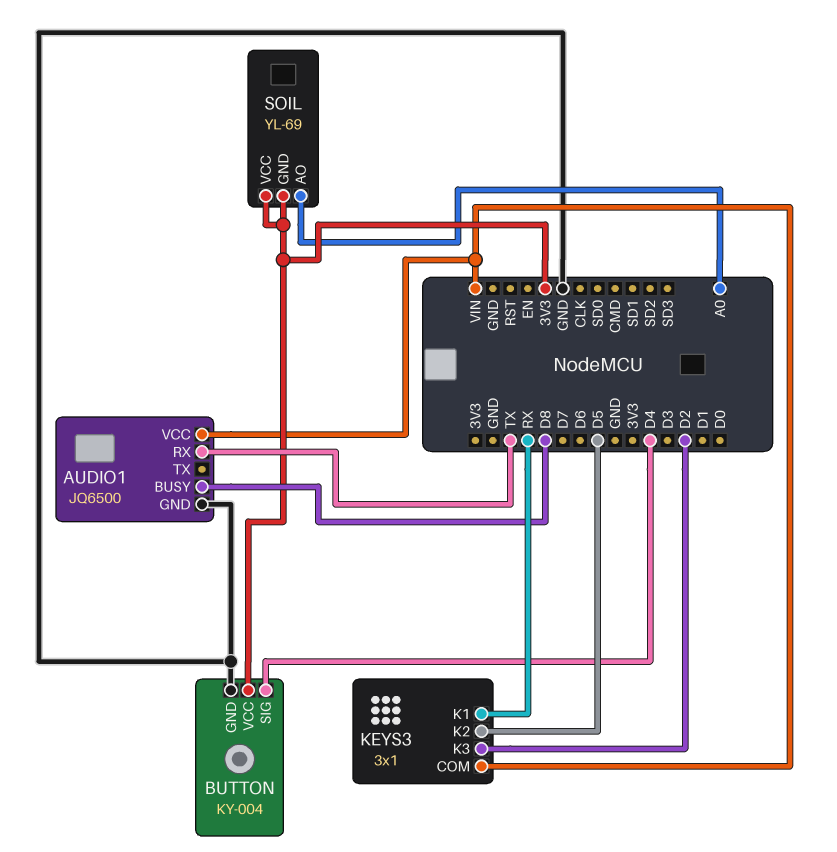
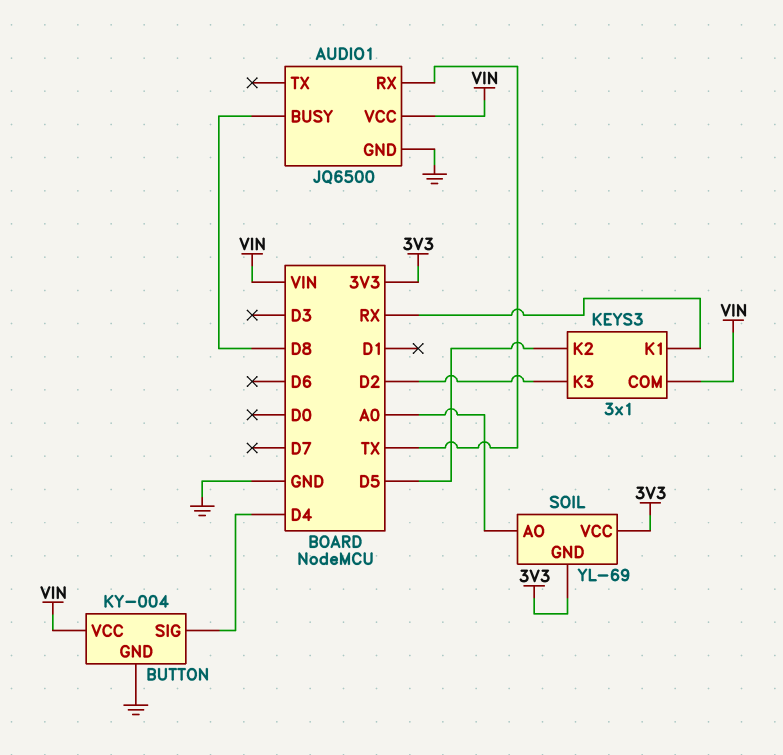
BUTTON pin VCC: 3V3 -> VIN

